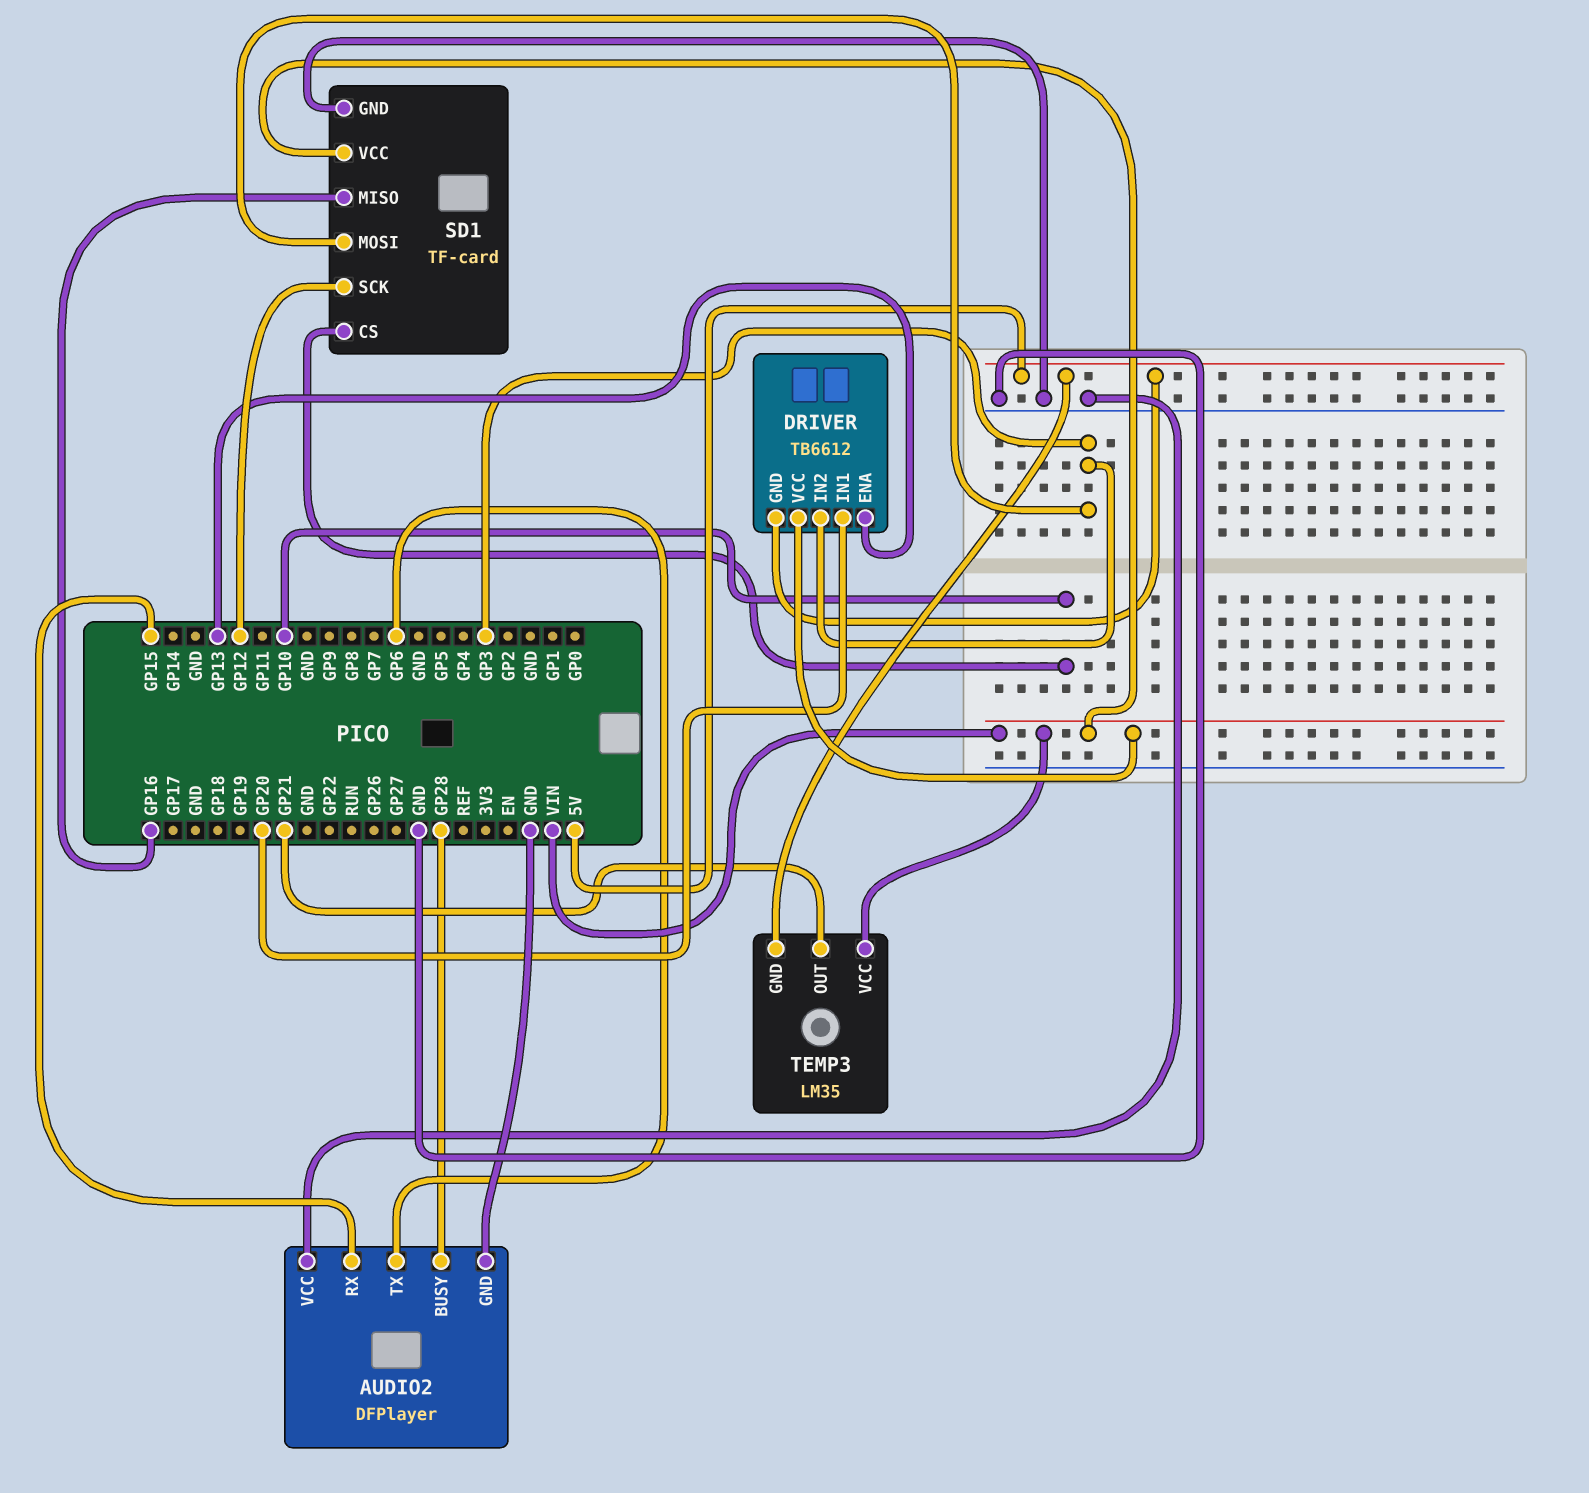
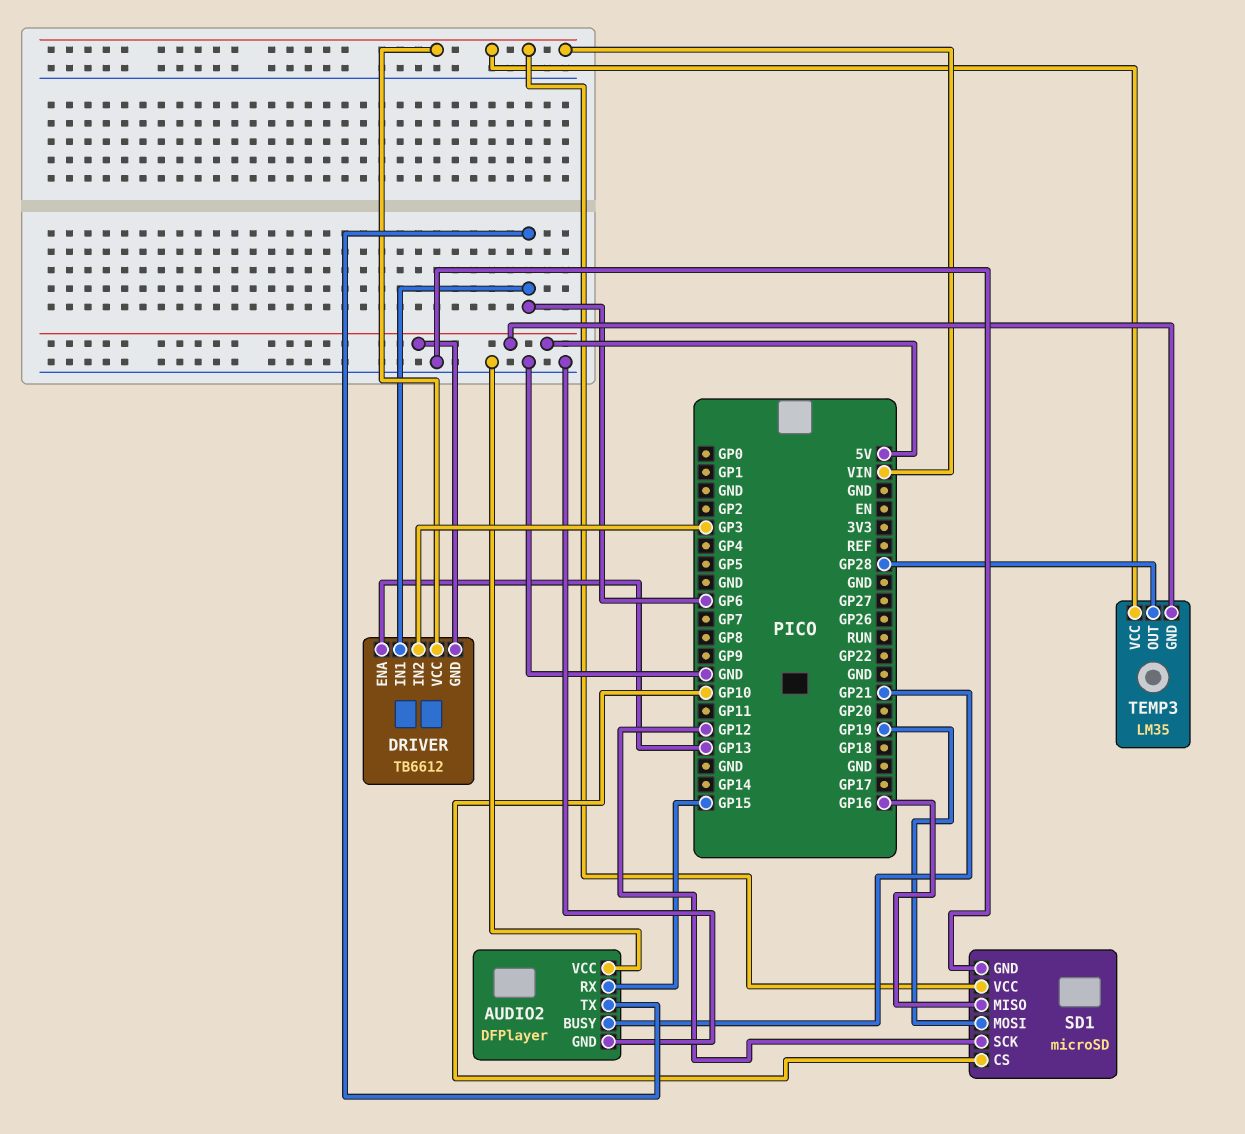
AUDIO2 pin BUSY: GP28 -> GP21
DRIVER pin IN1: GP20 -> GP6
SD1: TF-card -> microSD
SD1 pin MOSI: GP3 -> GP19
TEMP3 pin OUT: GP21 -> GP28

